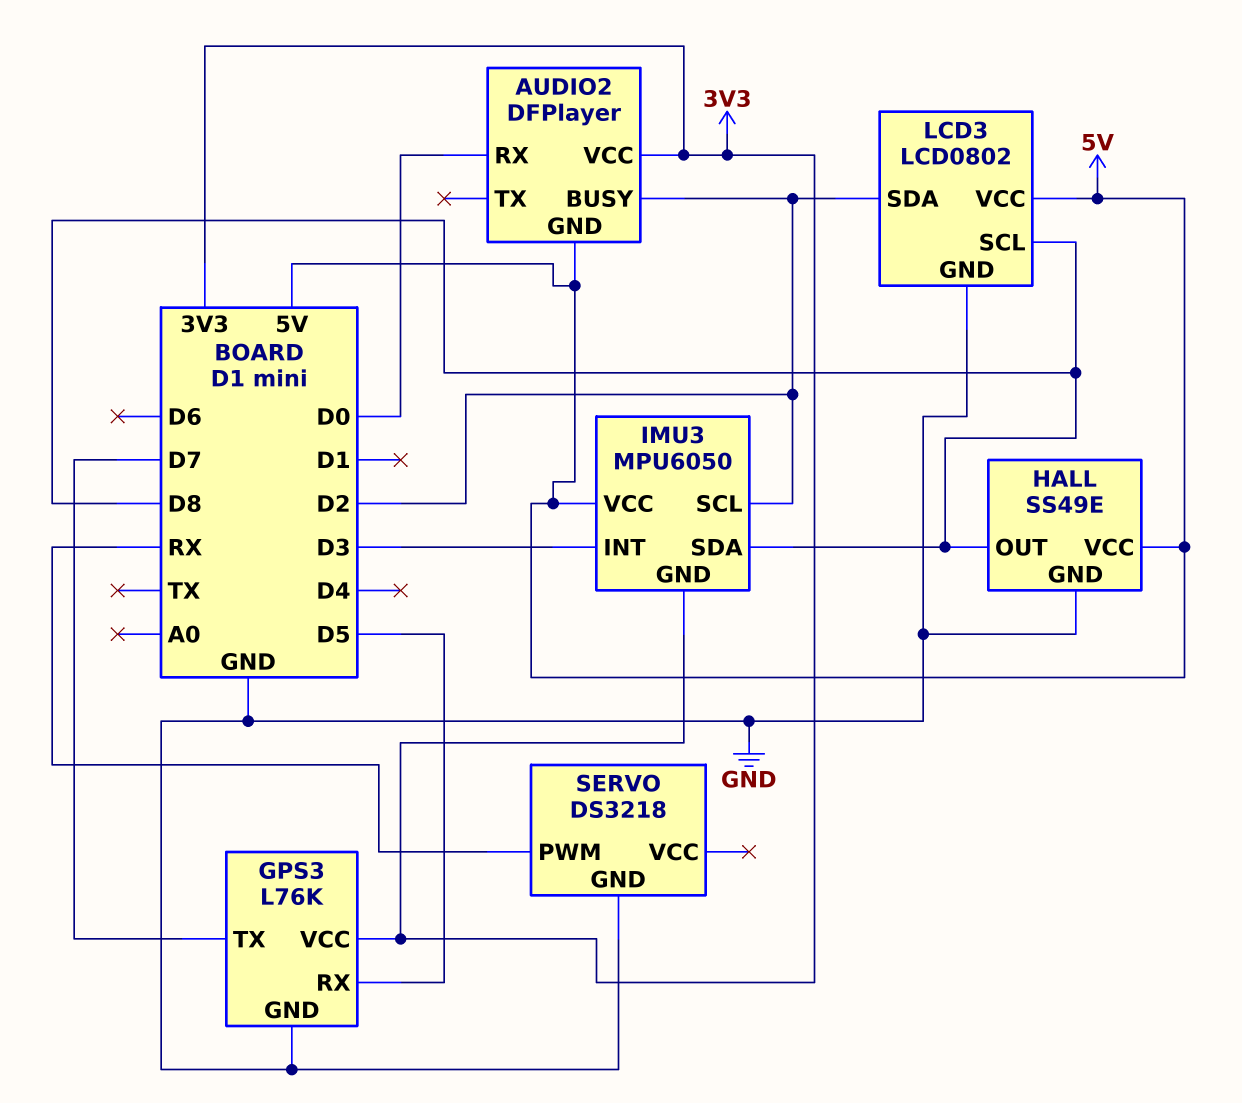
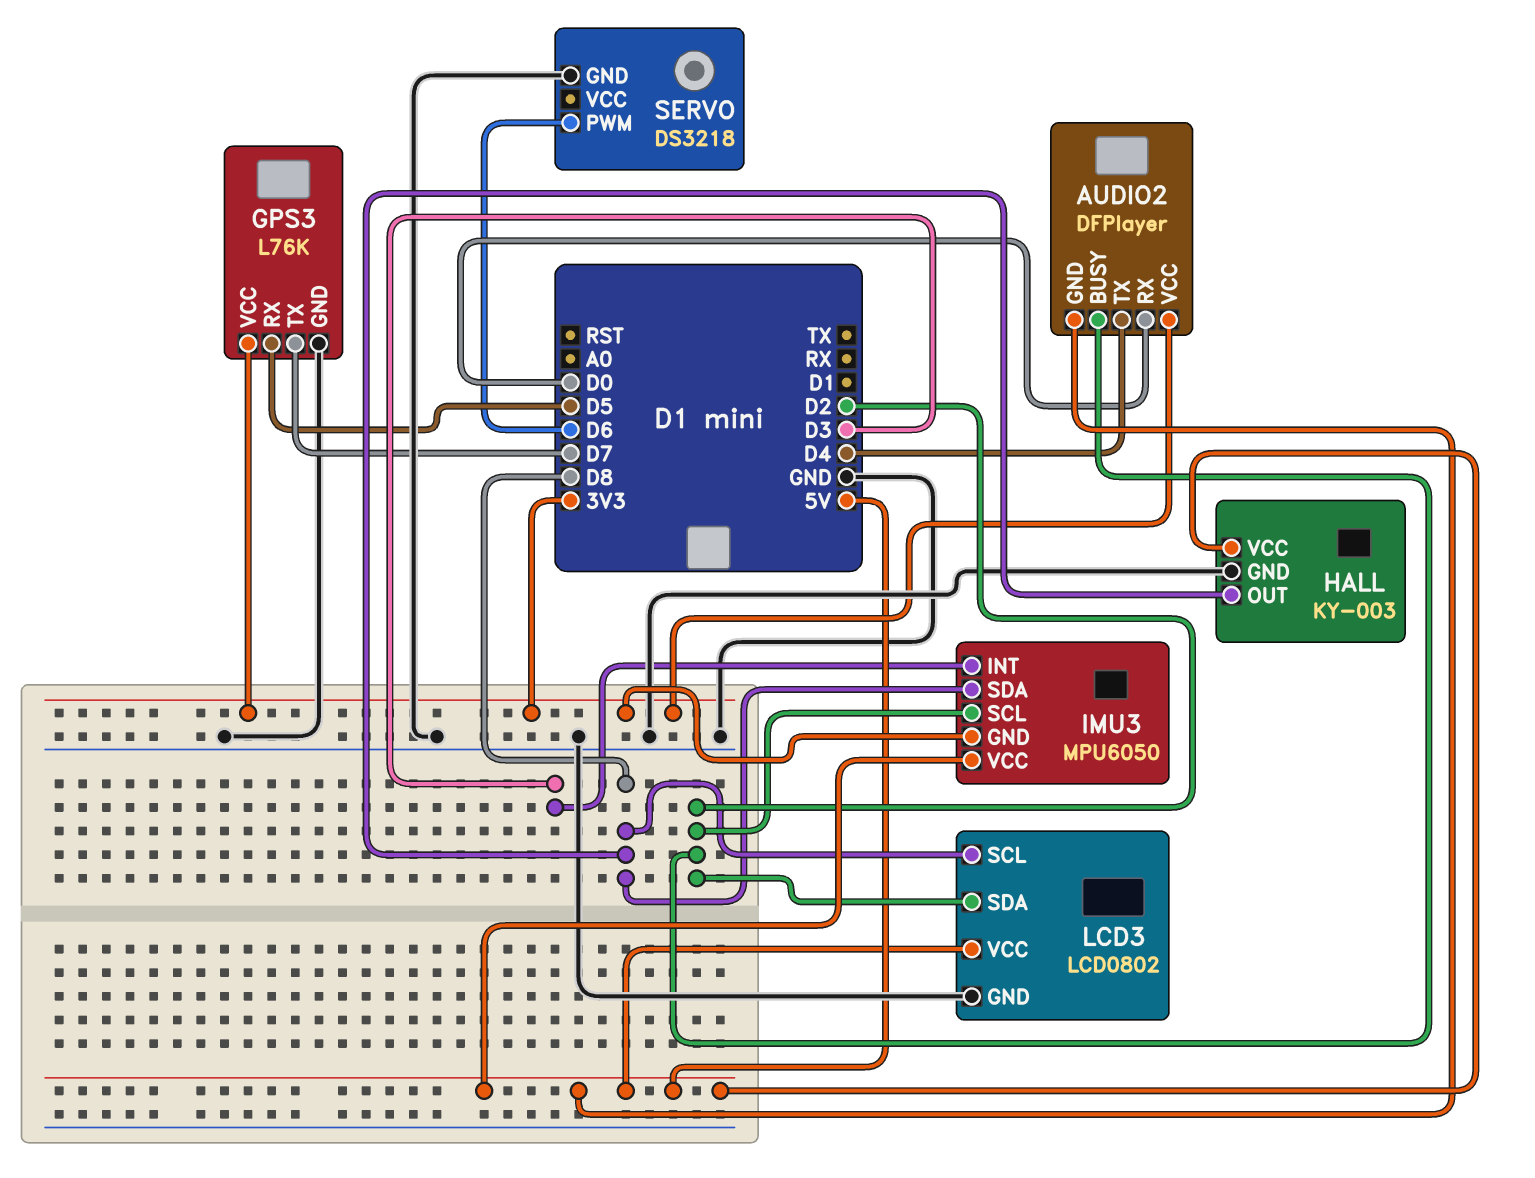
AUDIO2 pin TX: none -> D4
HALL: SS49E -> KY-003
SERVO pin PWM: RX -> D6

